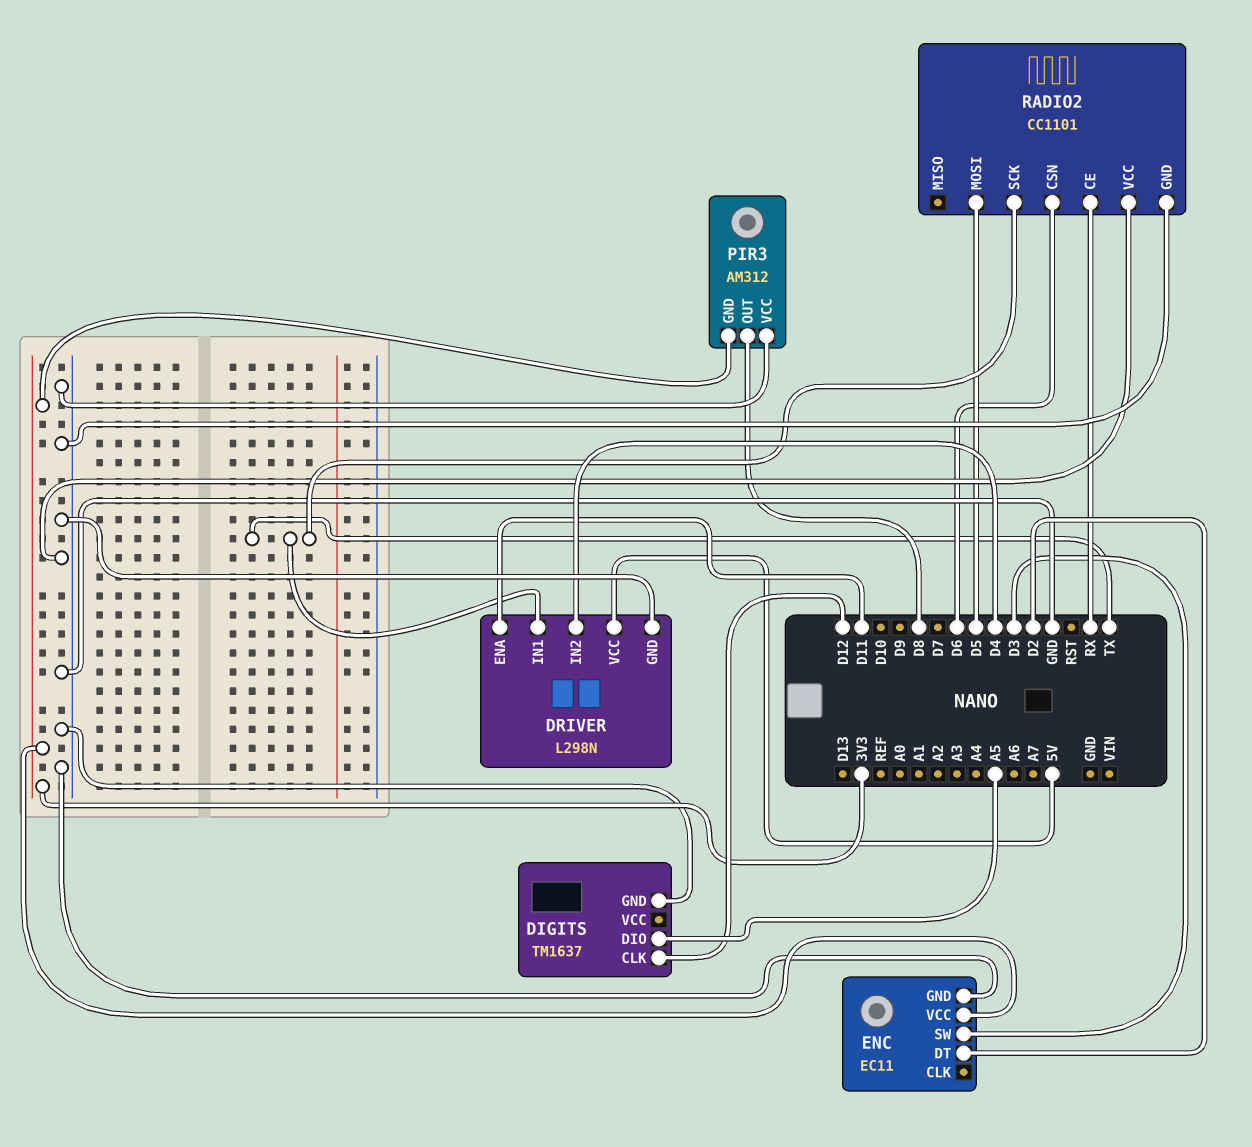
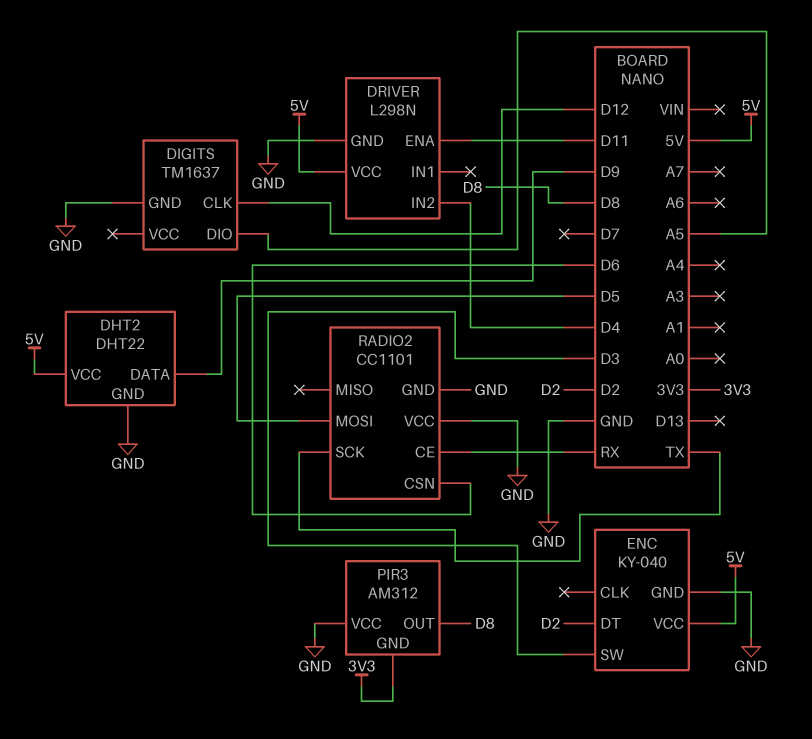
DHT2: none -> DHT22
DHT2 pin DATA: none -> D9
DHT2 pin GND: none -> GND
DHT2 pin VCC: none -> 5V
DRIVER pin IN1: TX -> none
ENC: EC11 -> KY-040
ENC pin VCC: 3V3 -> 5V

